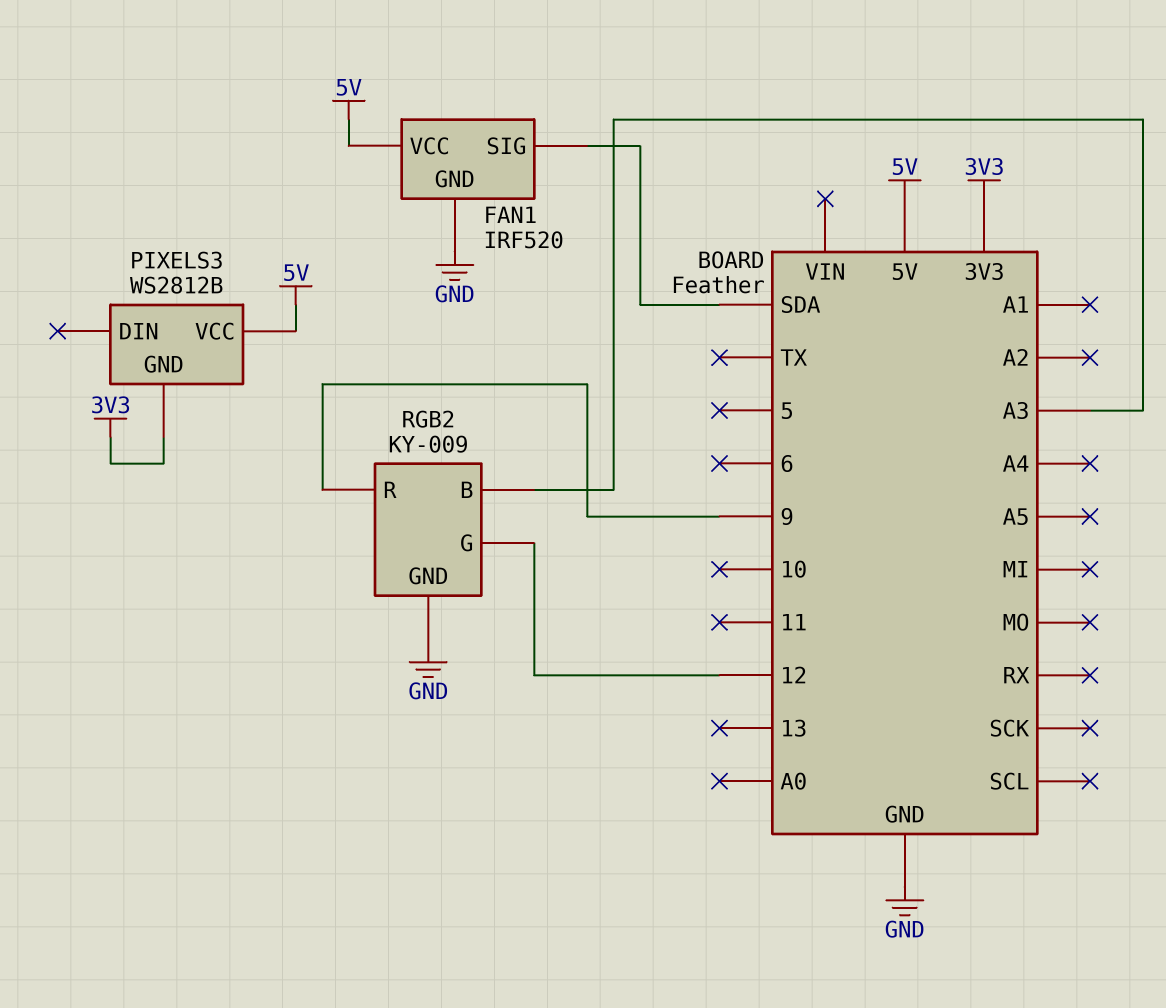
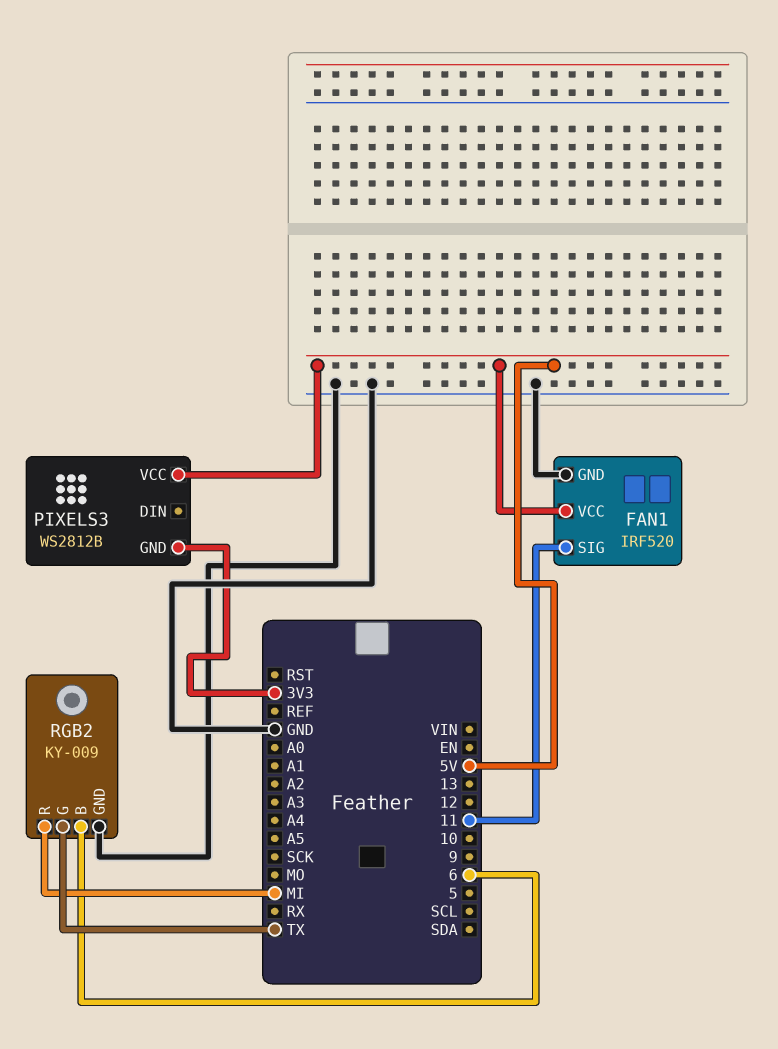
FAN1 pin SIG: SDA -> 11
RGB2 pin B: A3 -> 6
RGB2 pin G: 12 -> TX
RGB2 pin R: 9 -> MI

